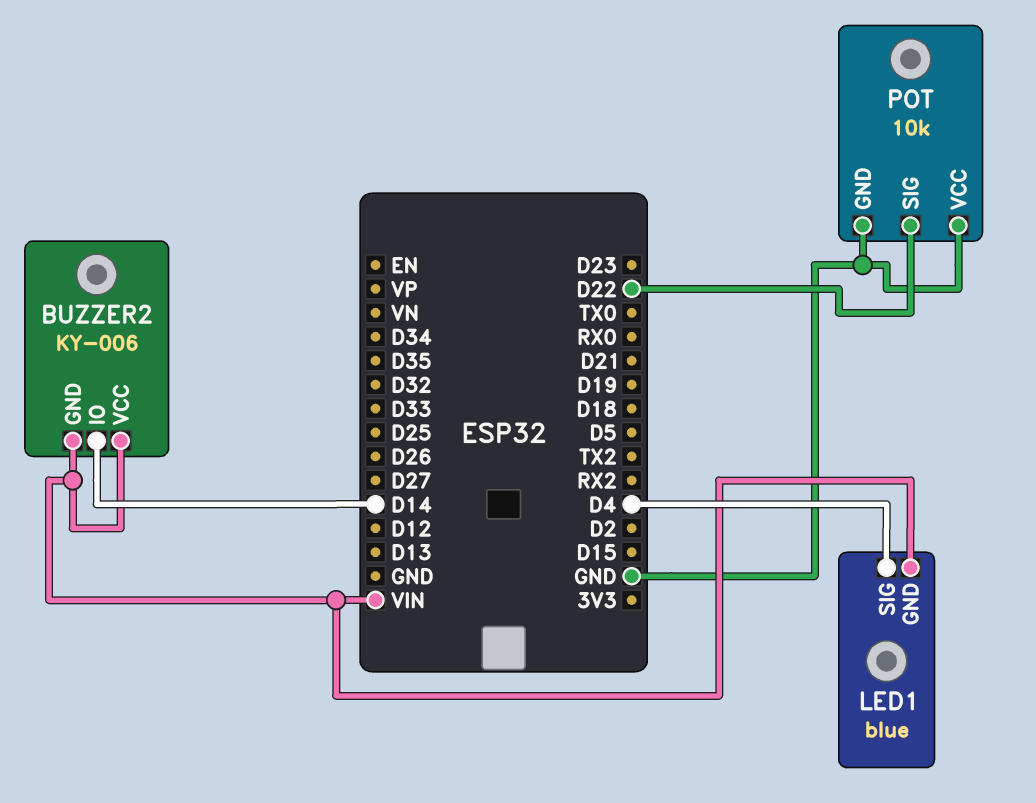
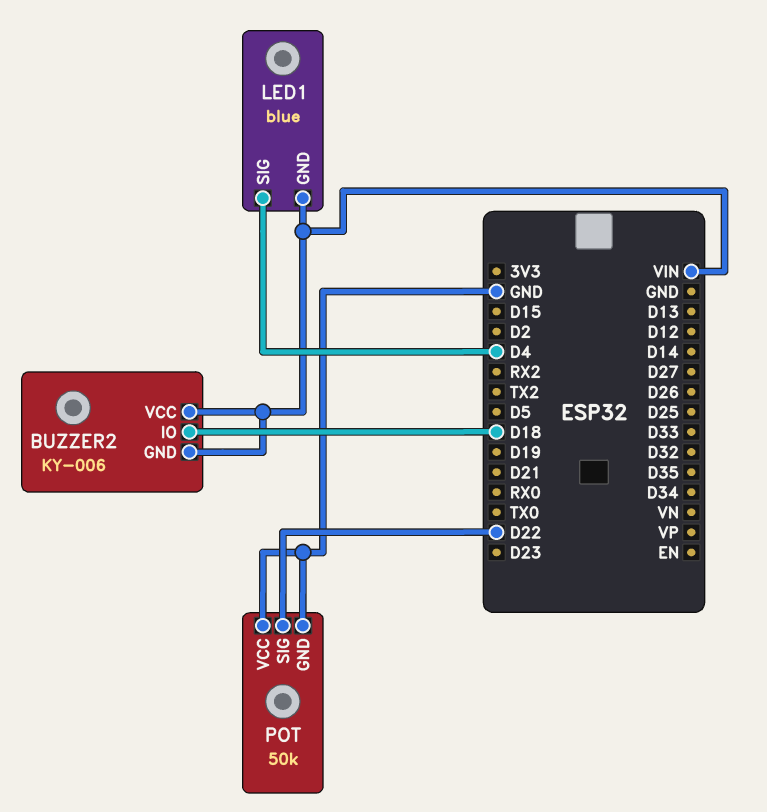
BUZZER2 pin IO: D14 -> D18
POT: 10k -> 50k

